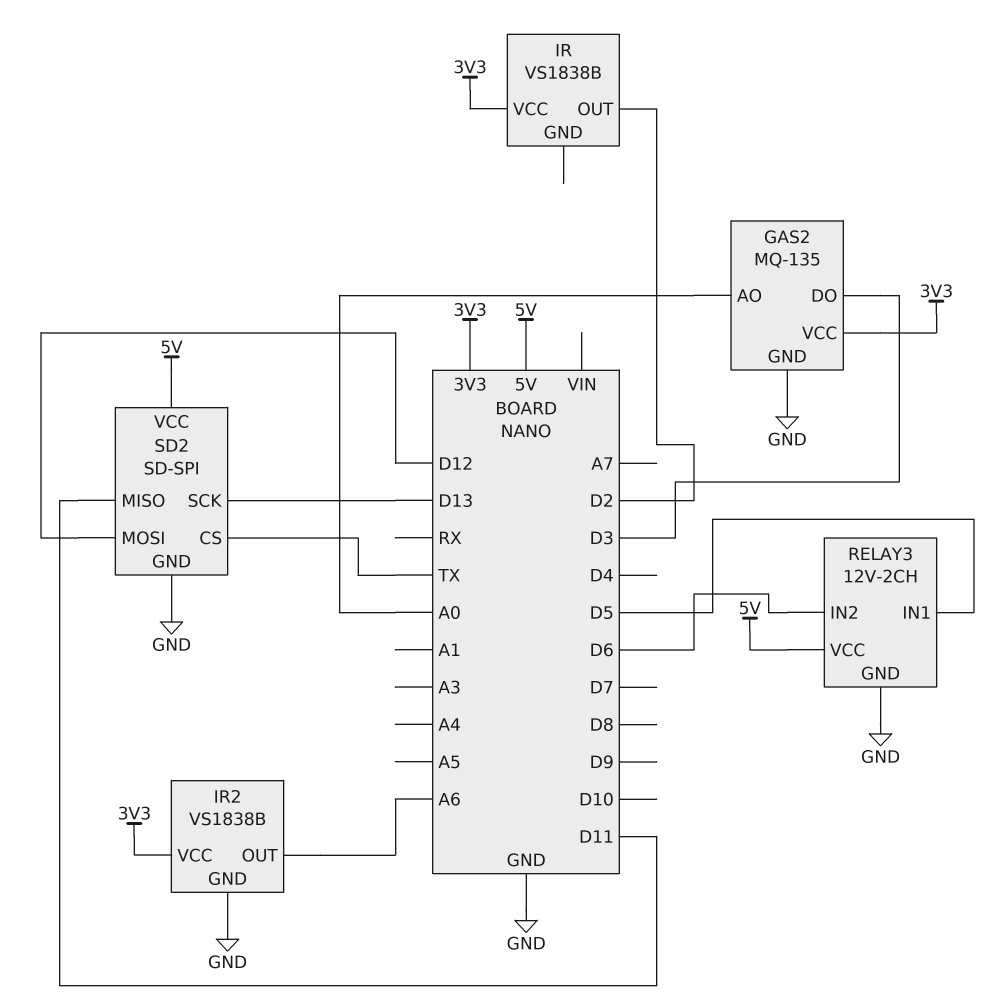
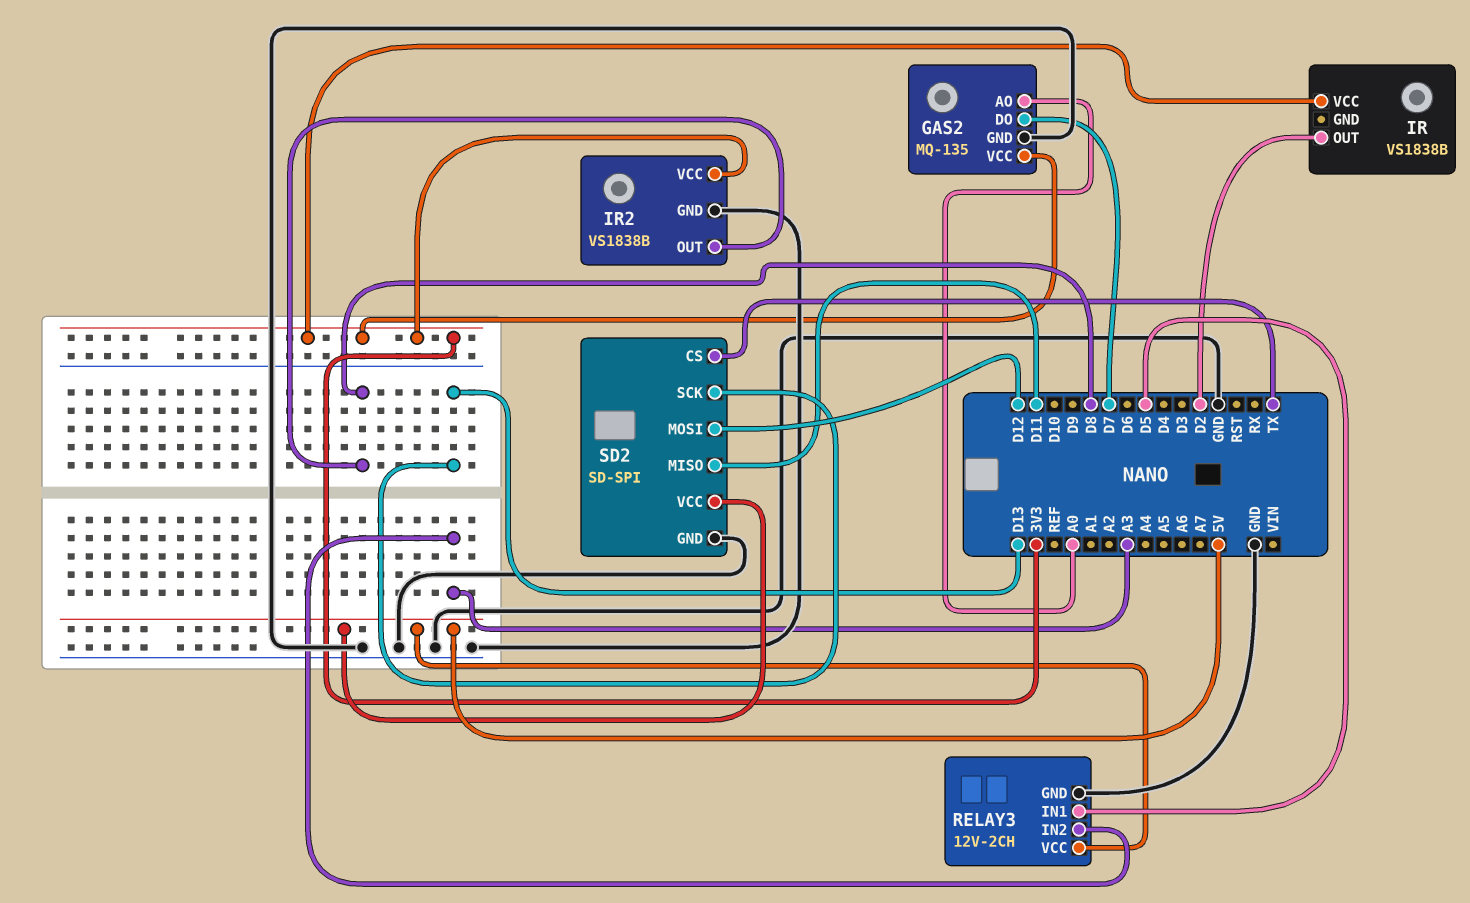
GAS2 pin DO: D3 -> D7
IR2 pin OUT: A6 -> D8
RELAY3 pin IN2: D6 -> A3

